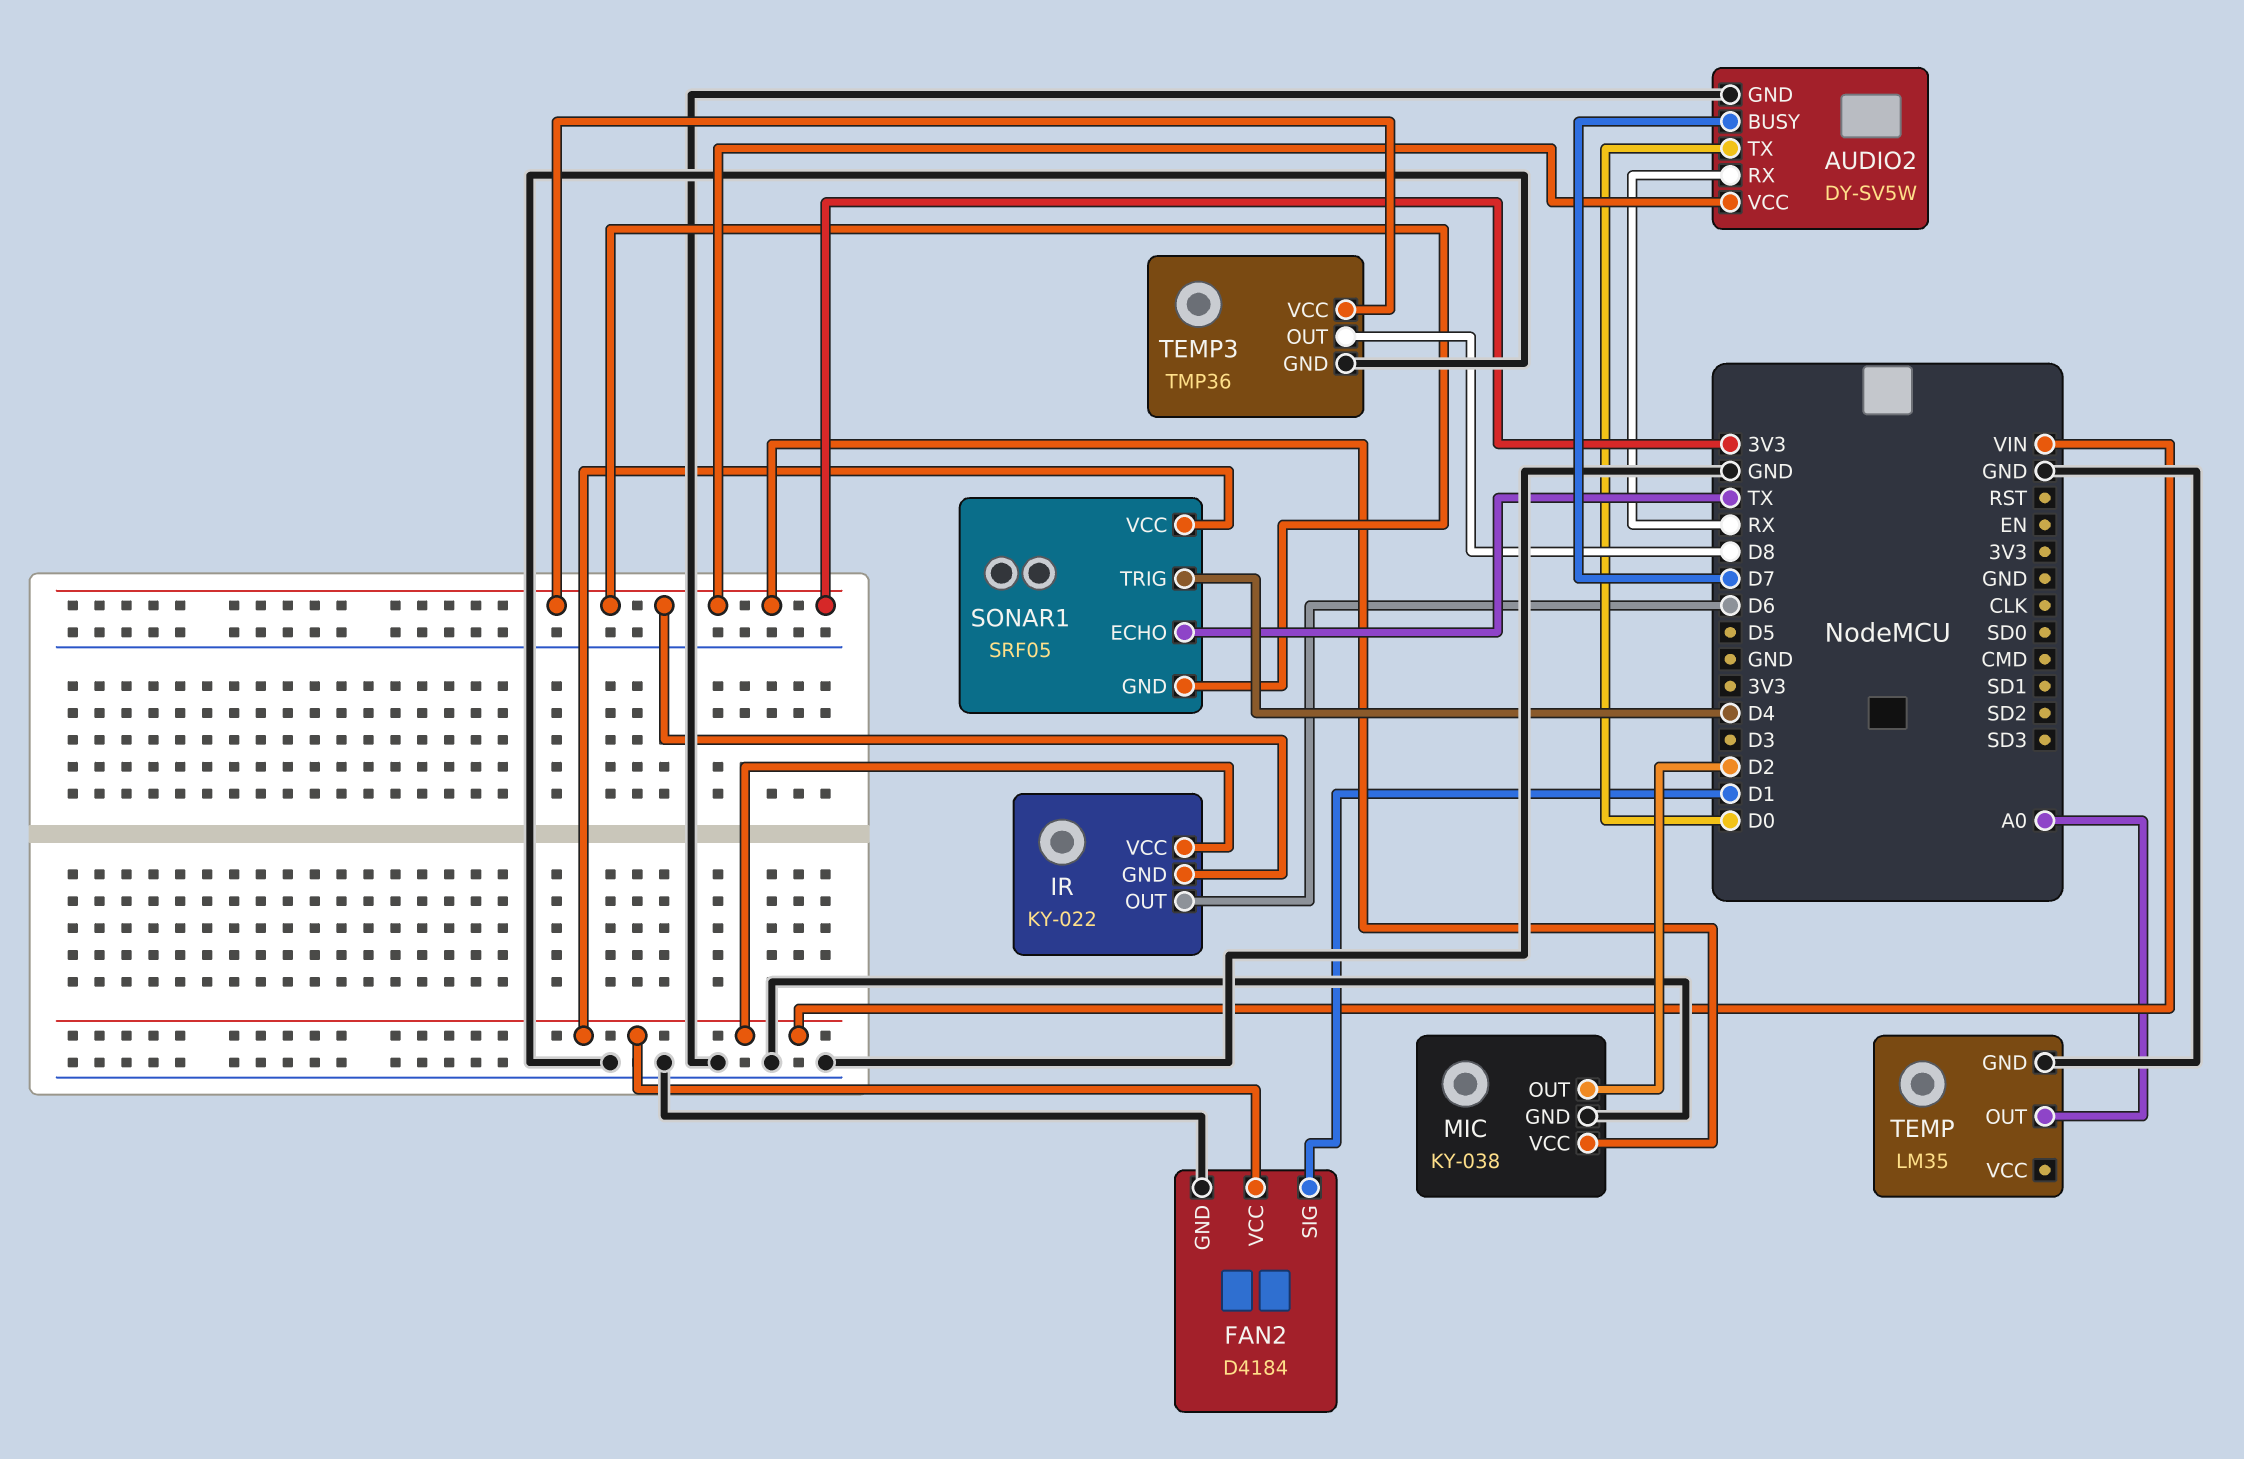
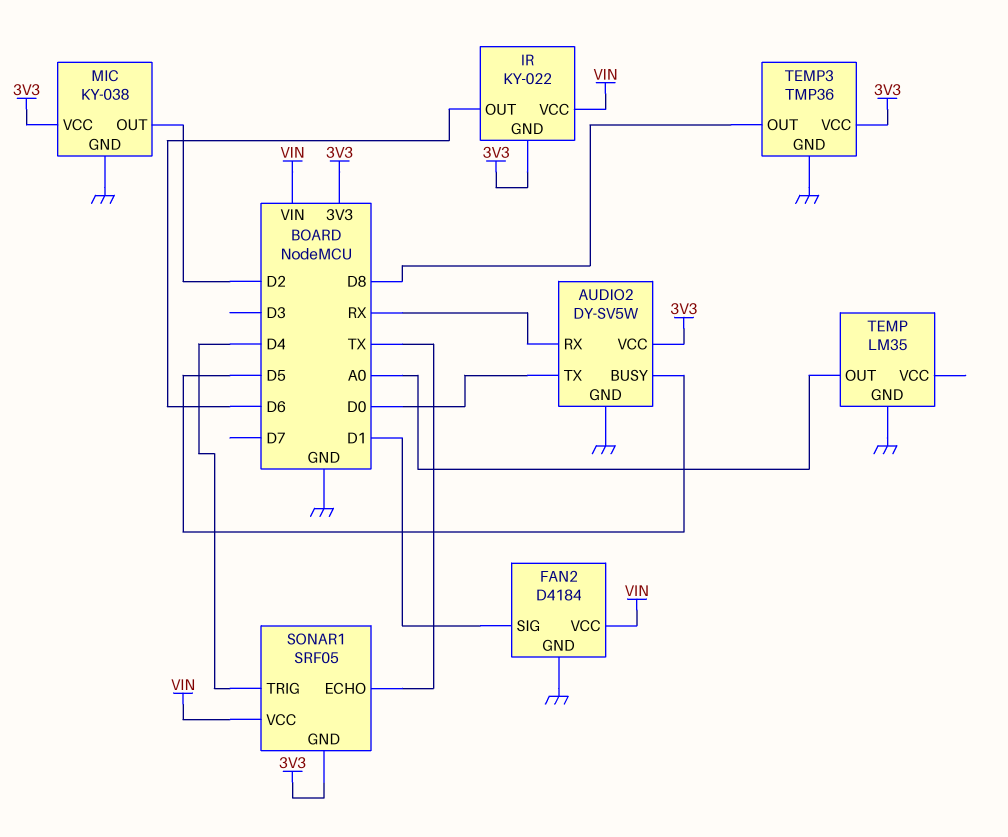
AUDIO2 pin BUSY: D7 -> D5

